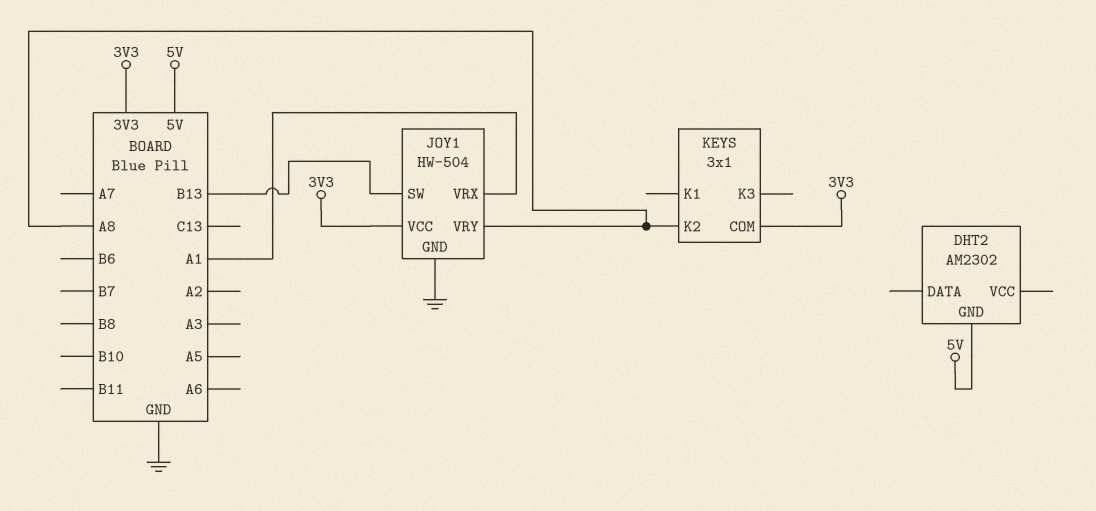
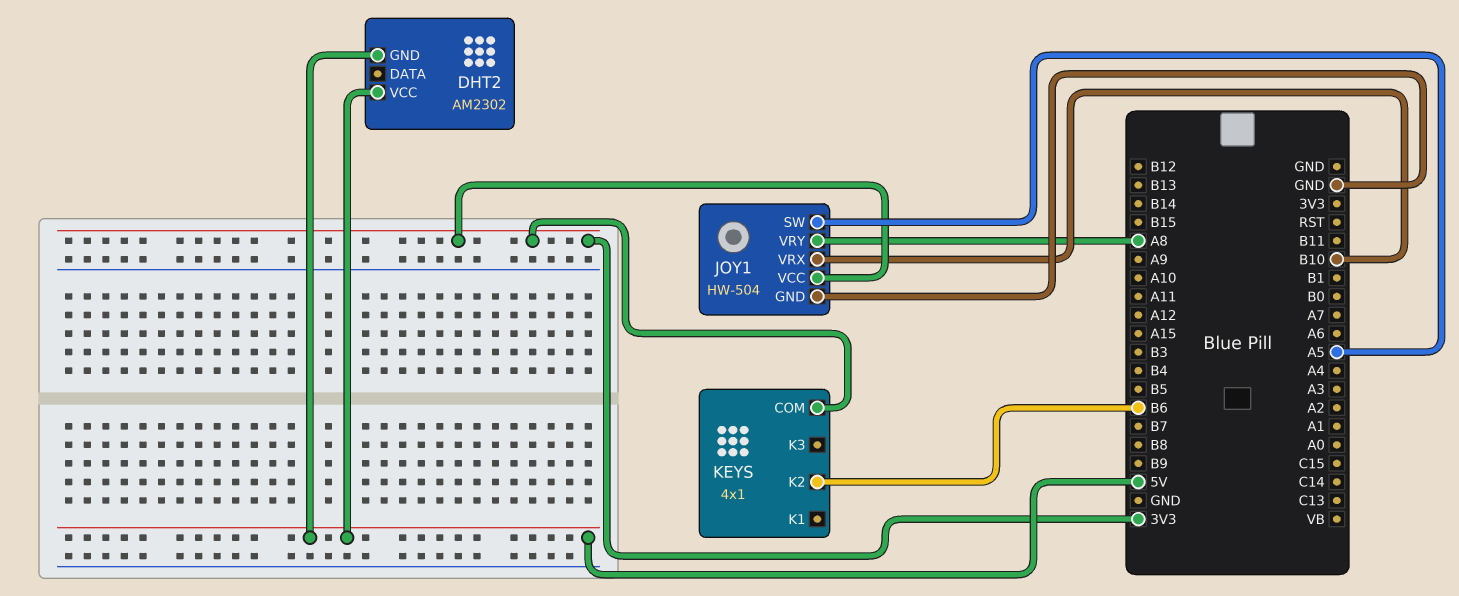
DHT2 pin VCC: none -> 5V
JOY1 pin SW: B13 -> A5
JOY1 pin VRX: A1 -> B10
KEYS: 3x1 -> 4x1
KEYS pin K2: A8 -> B6

